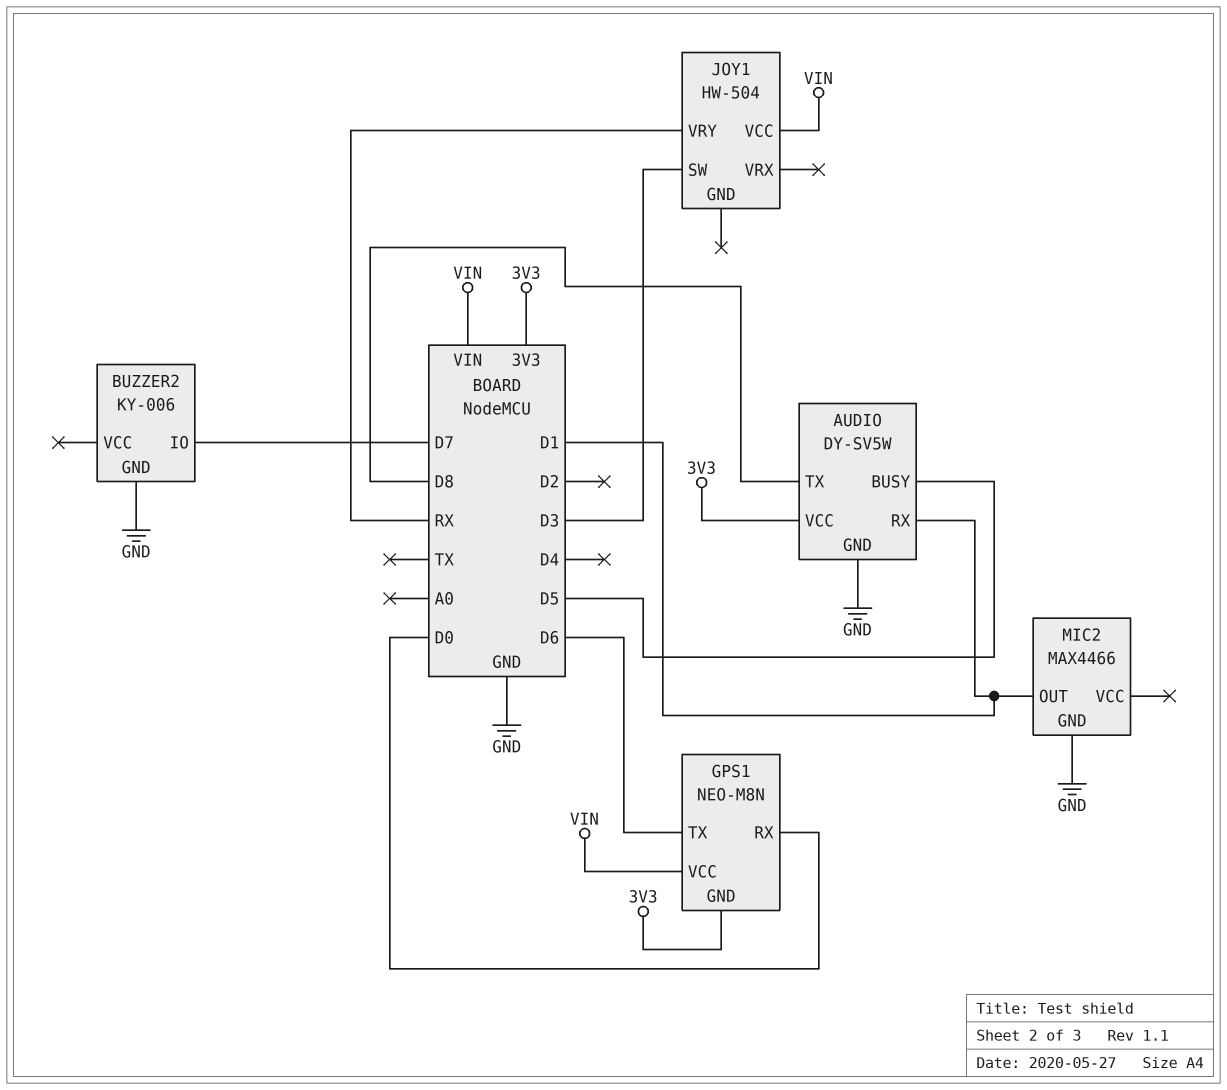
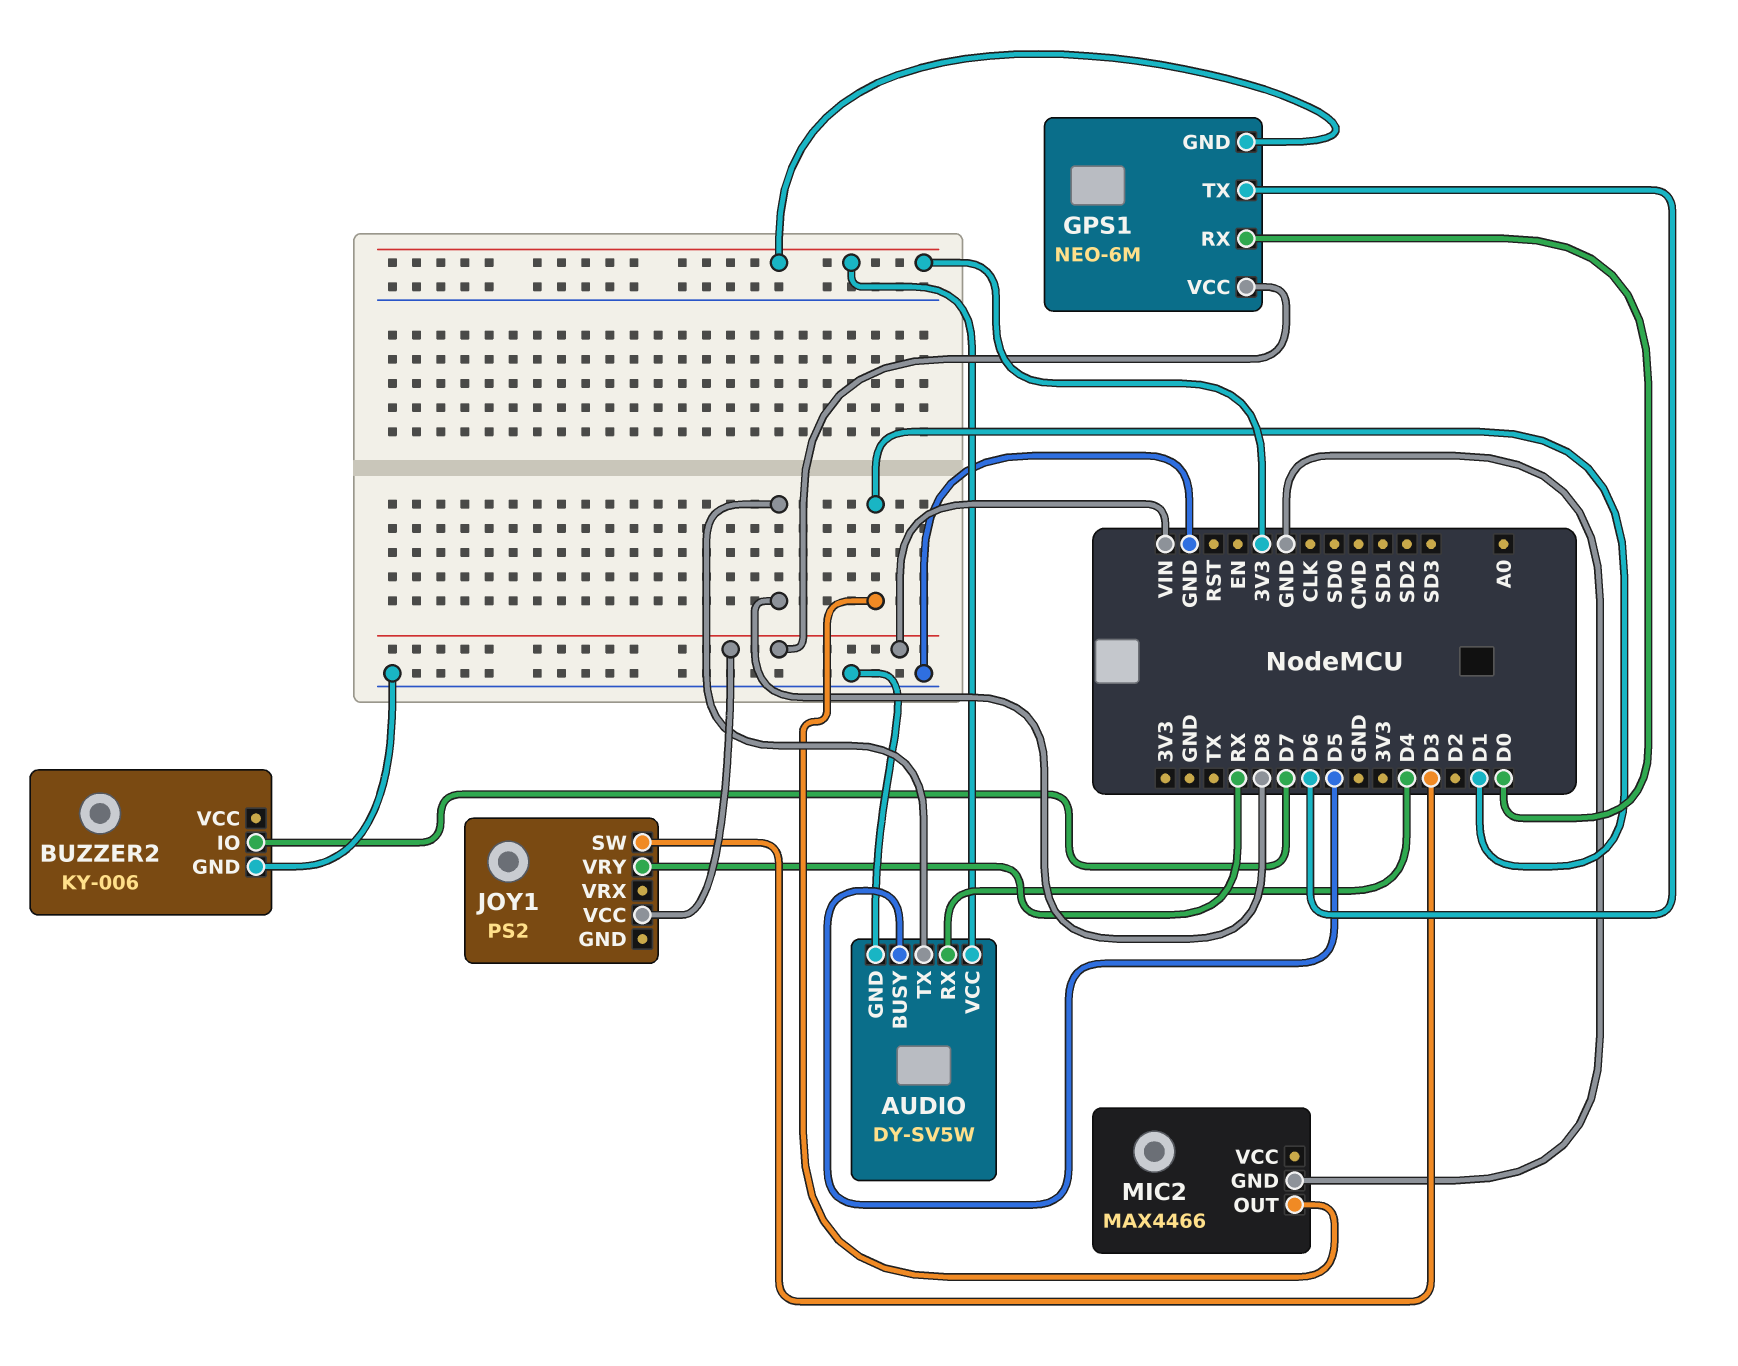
AUDIO pin RX: D1 -> D4
GPS1: NEO-M8N -> NEO-6M
JOY1: HW-504 -> PS2

